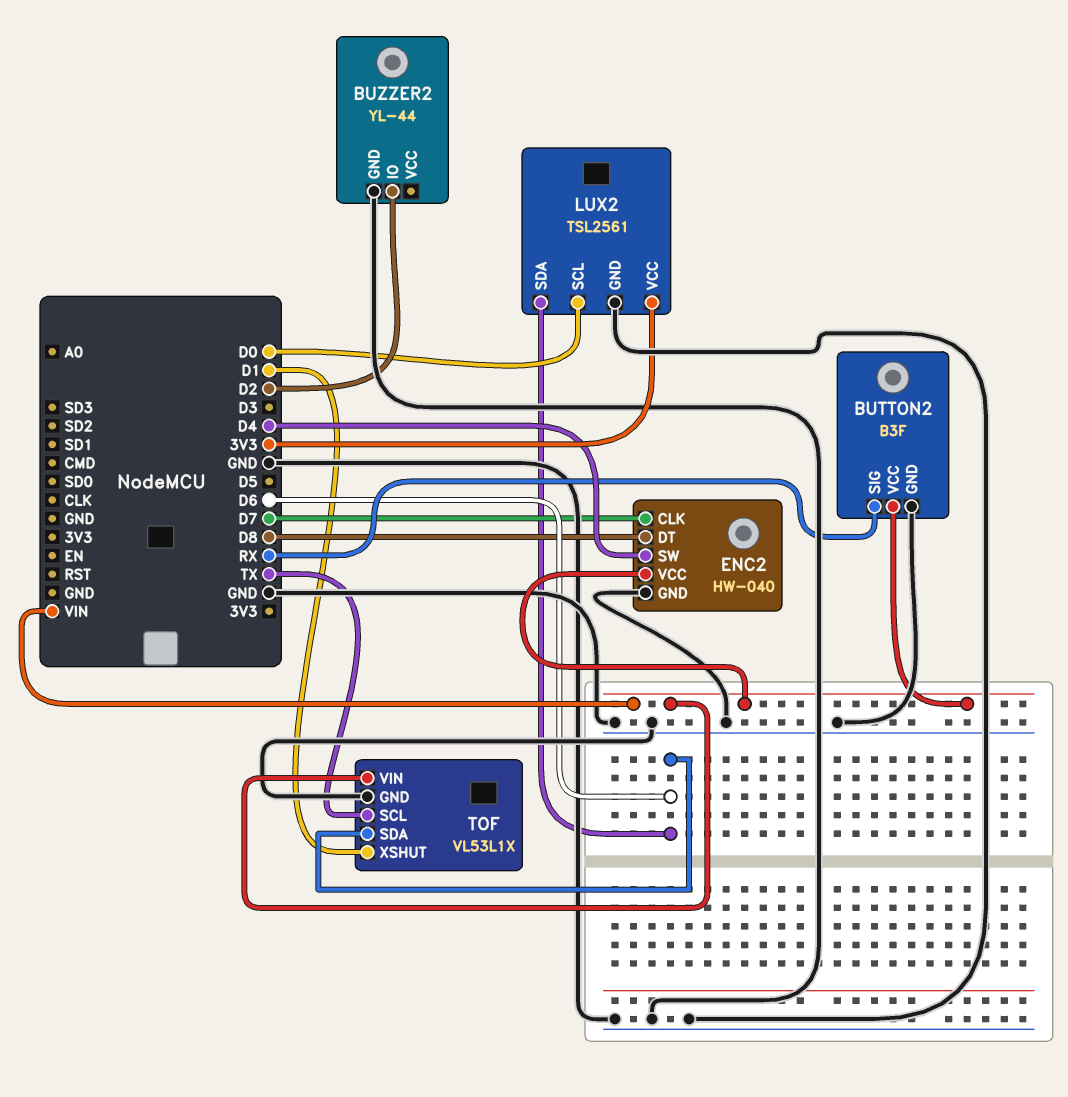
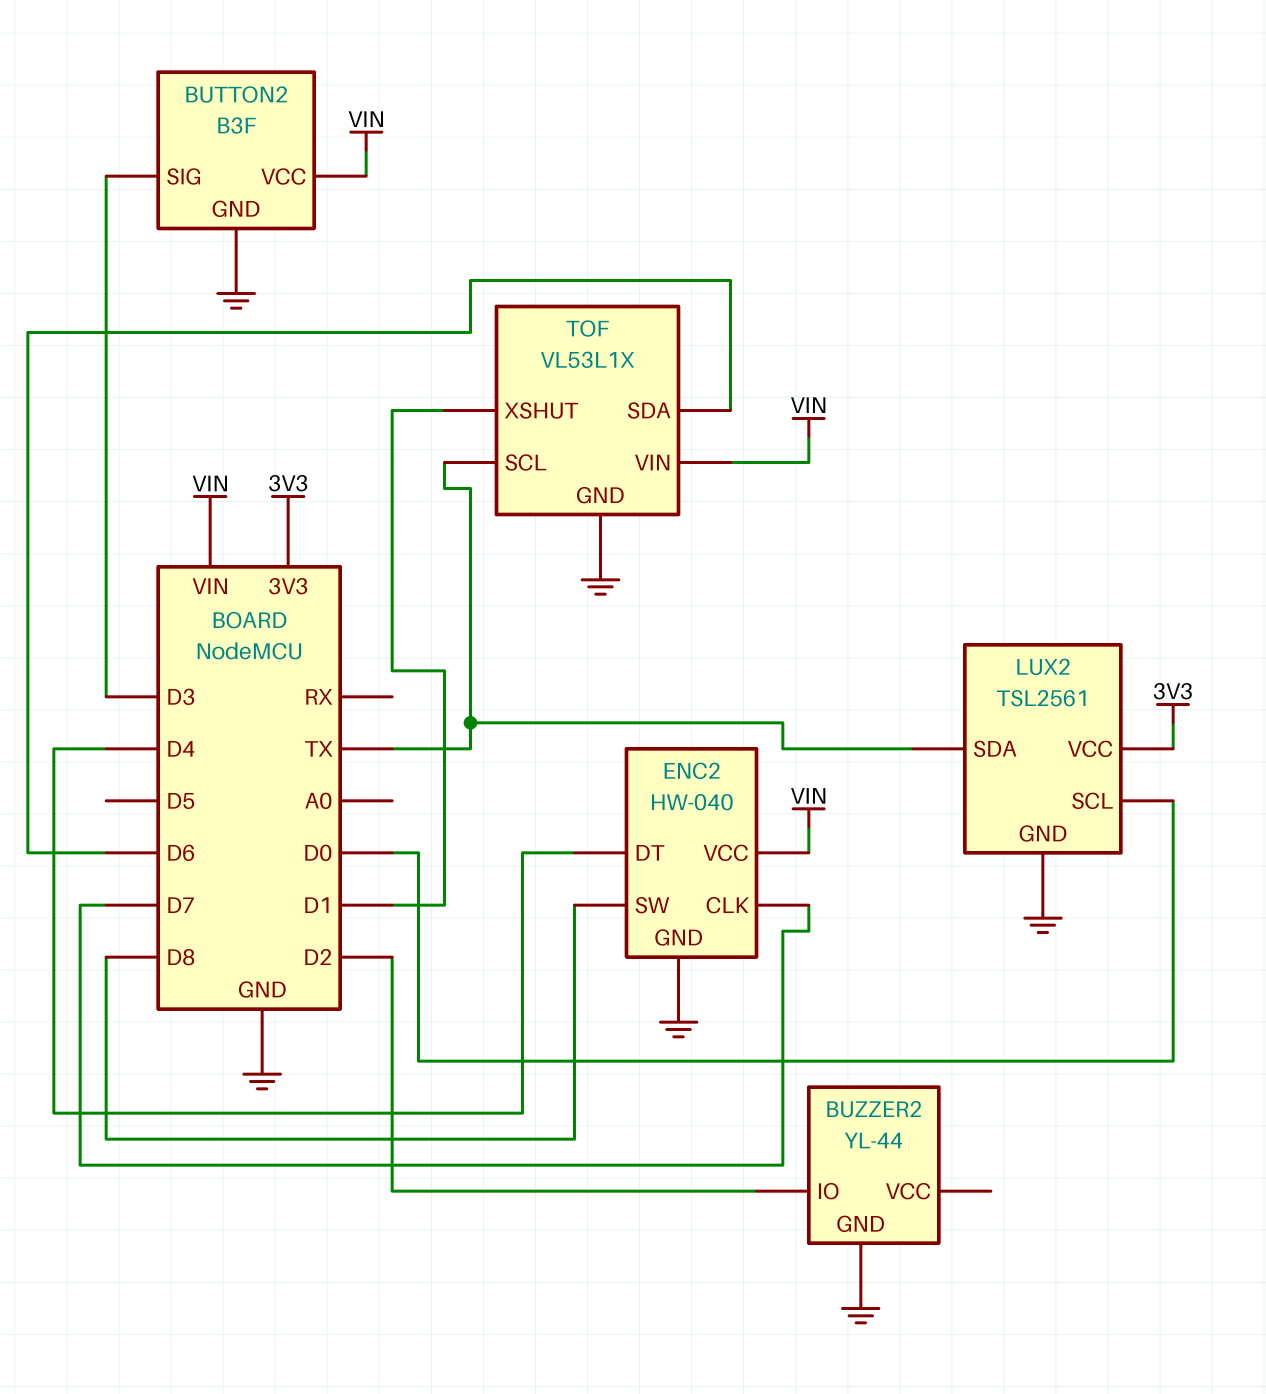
BUTTON2 pin SIG: RX -> D3
ENC2 pin DT: D8 -> D4
ENC2 pin SW: D4 -> D8
LUX2 pin SDA: D6 -> TX

